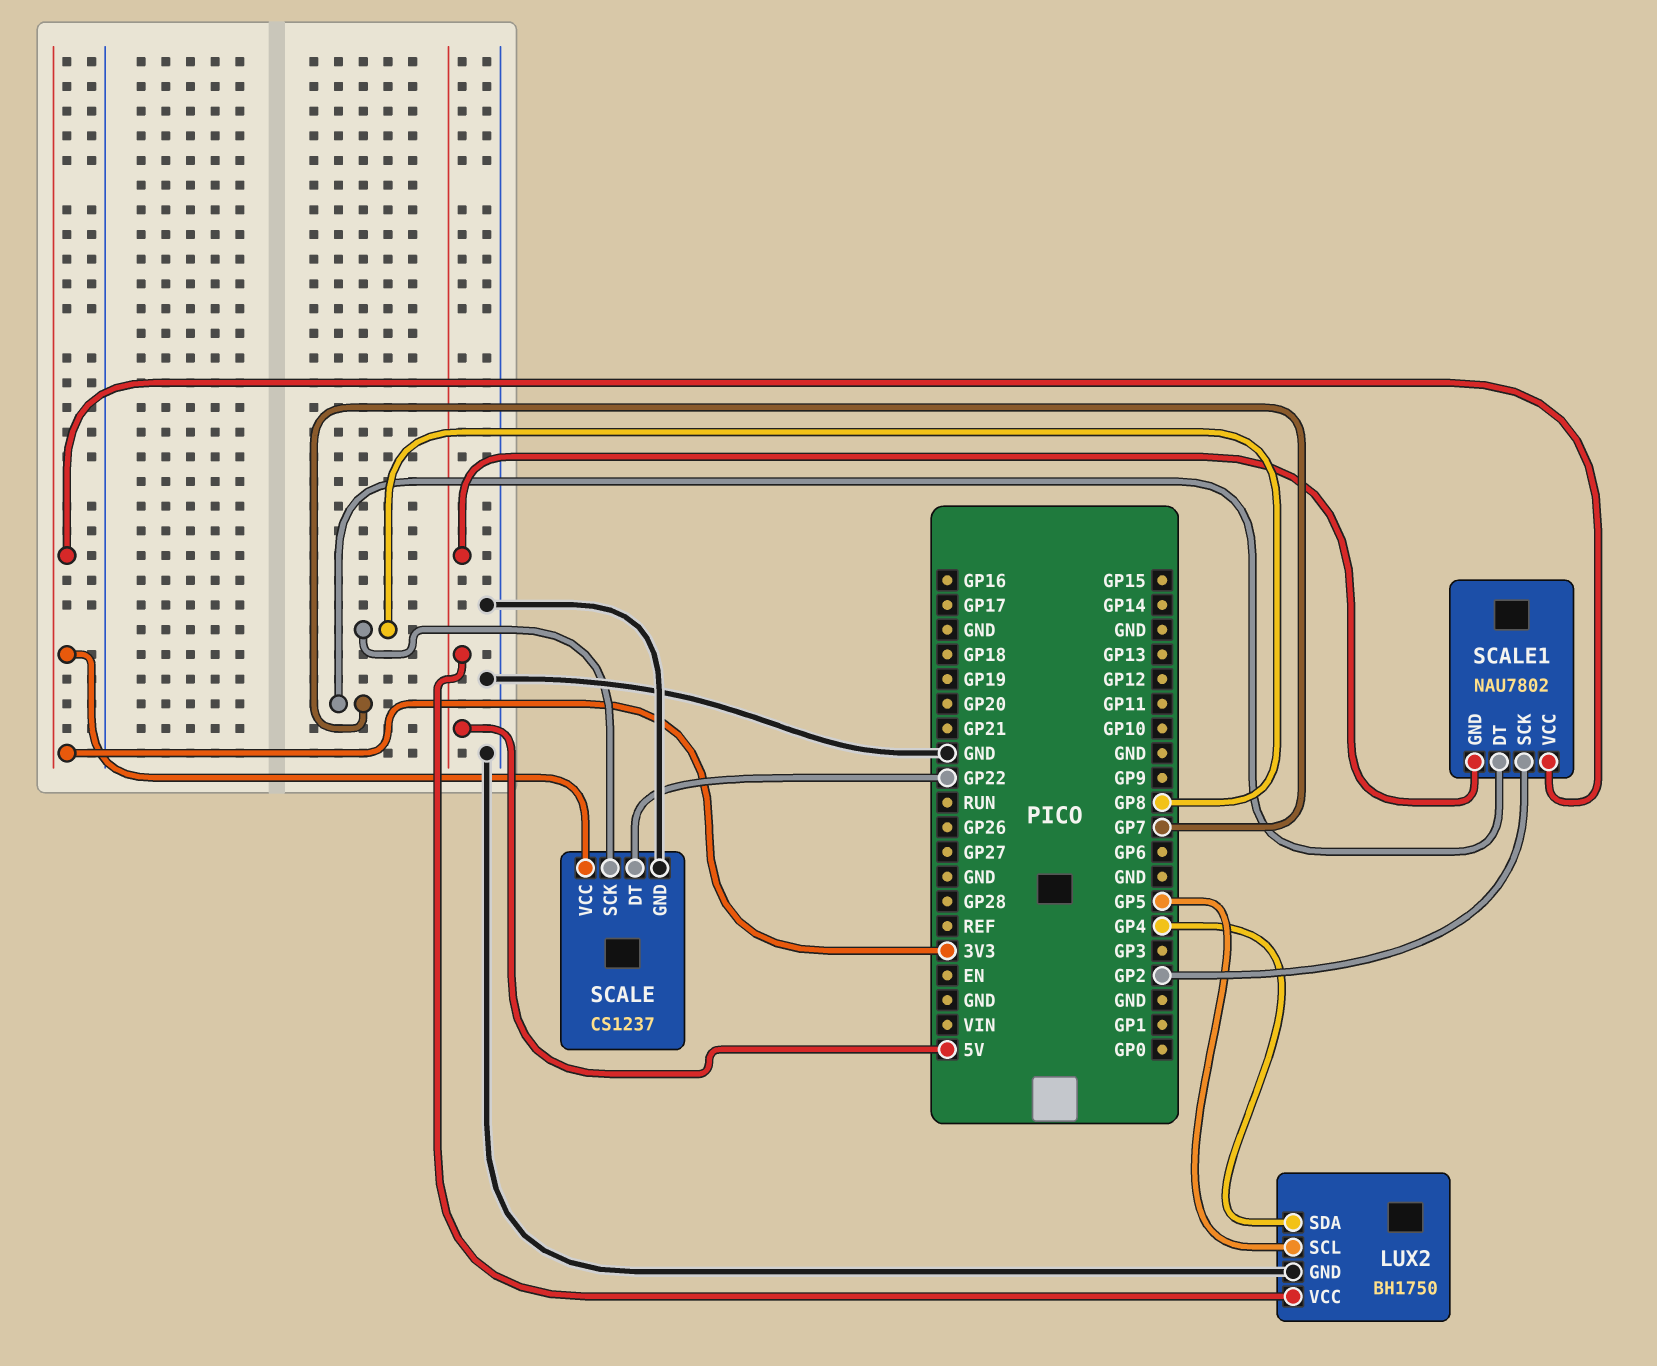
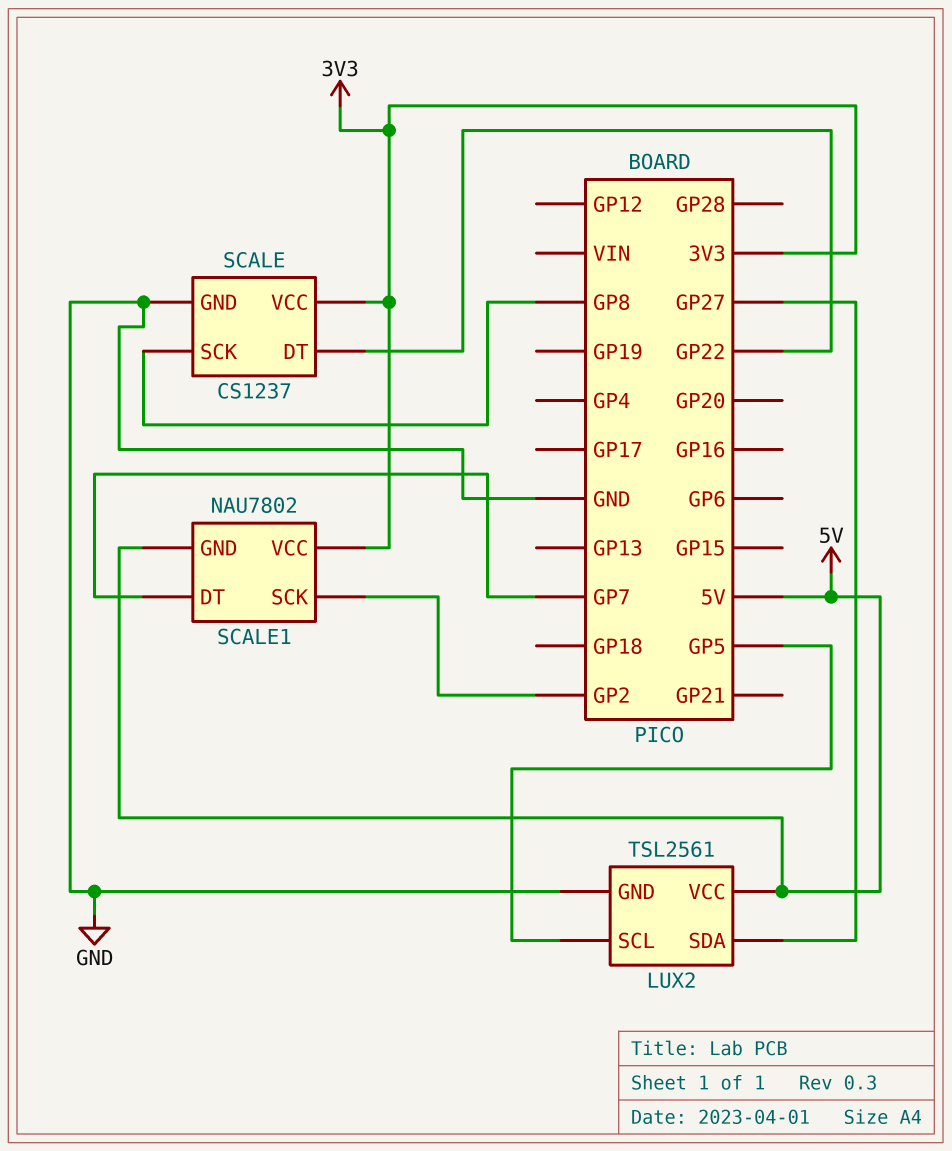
LUX2: BH1750 -> TSL2561
LUX2 pin SDA: GP4 -> GP27

